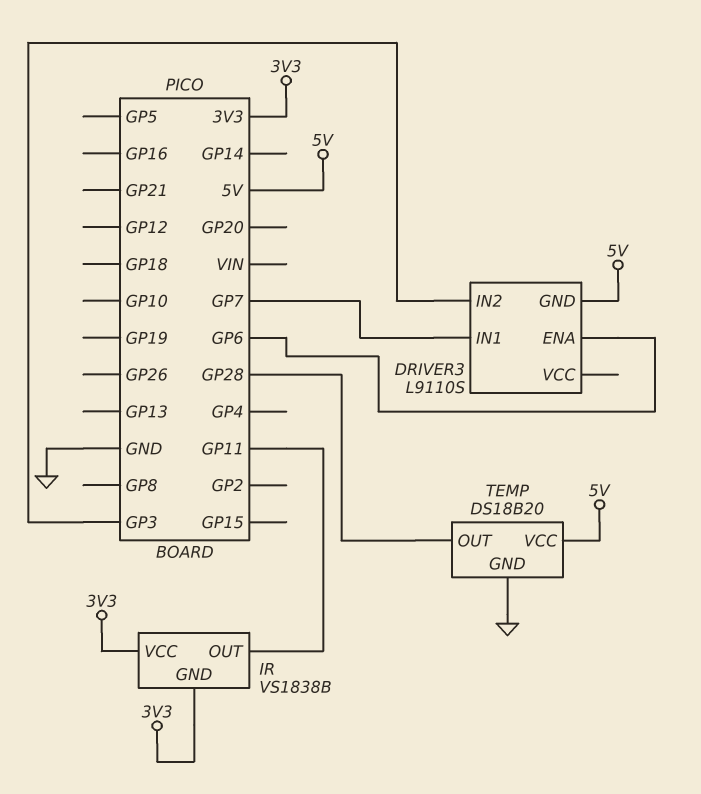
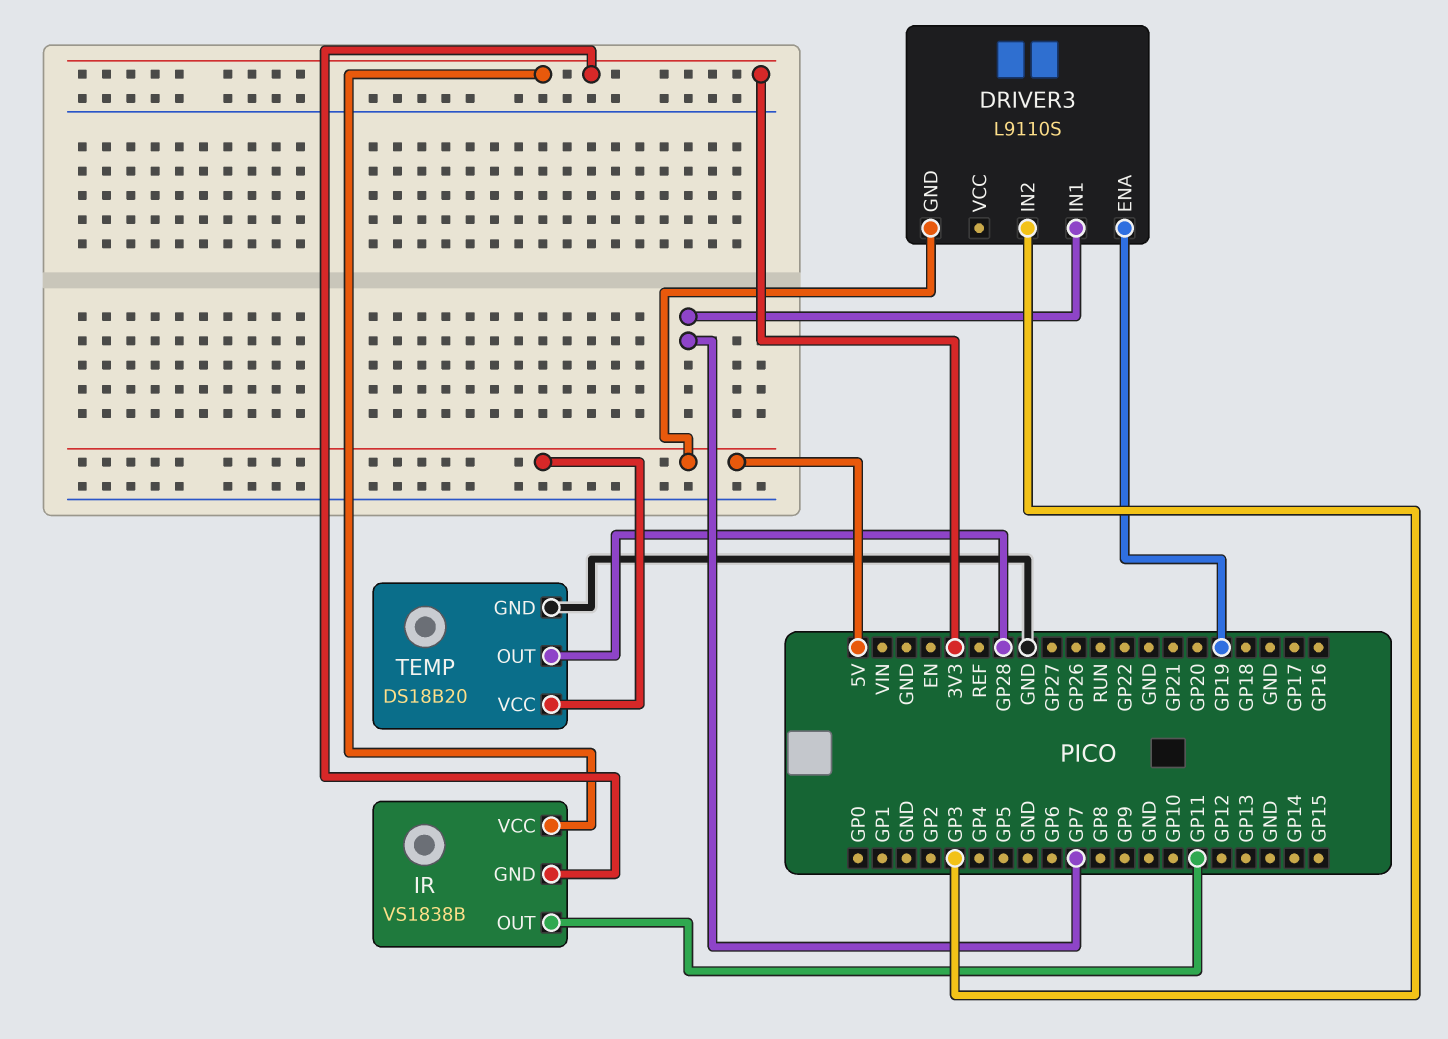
DRIVER3 pin ENA: GP6 -> GP19

